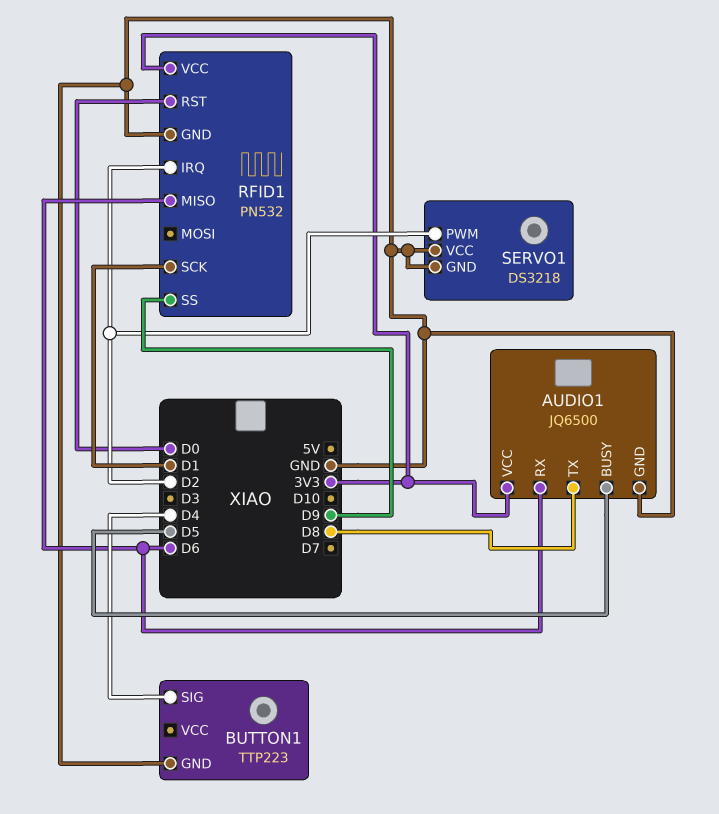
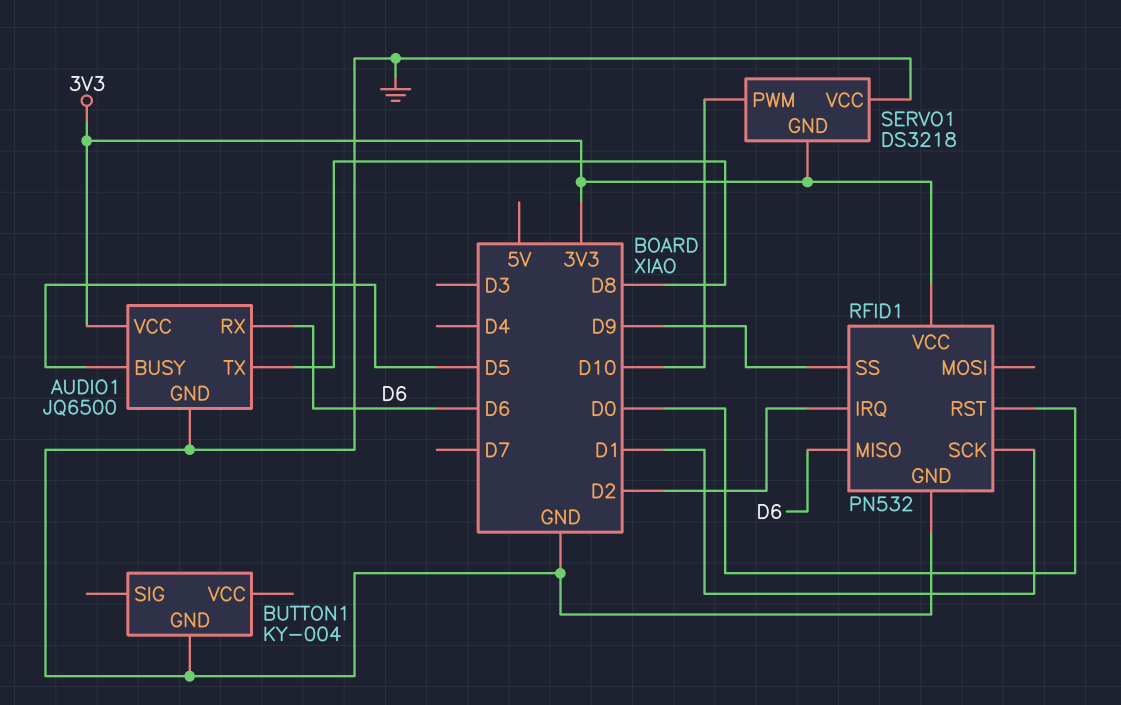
BUTTON1: TTP223 -> KY-004
BUTTON1 pin SIG: D4 -> none
SERVO1 pin GND: GND -> 3V3
SERVO1 pin PWM: D2 -> D10

